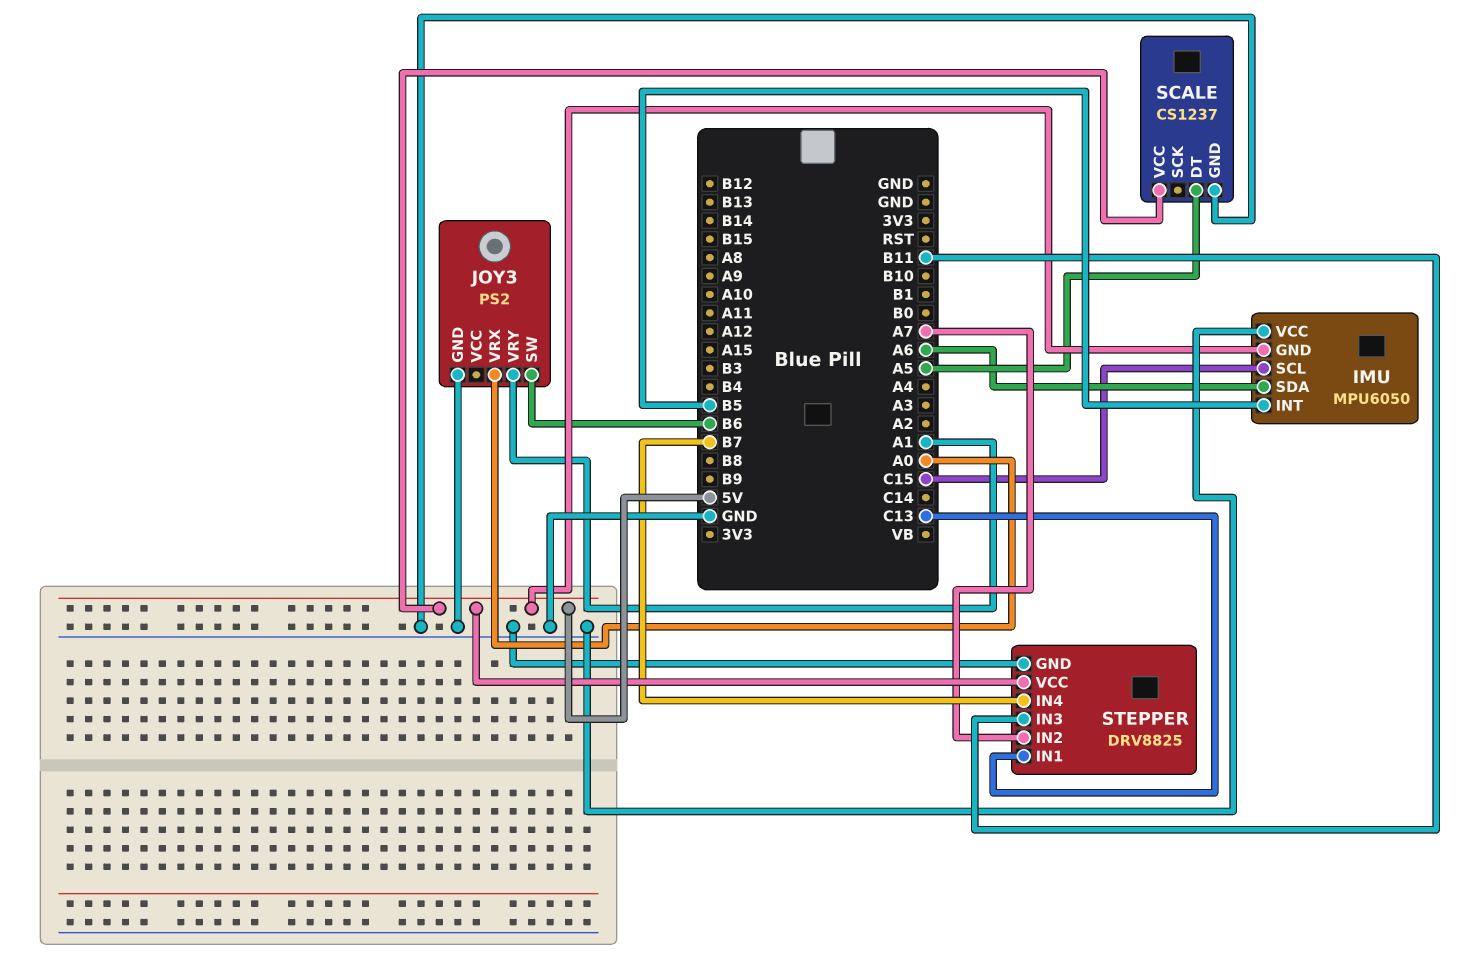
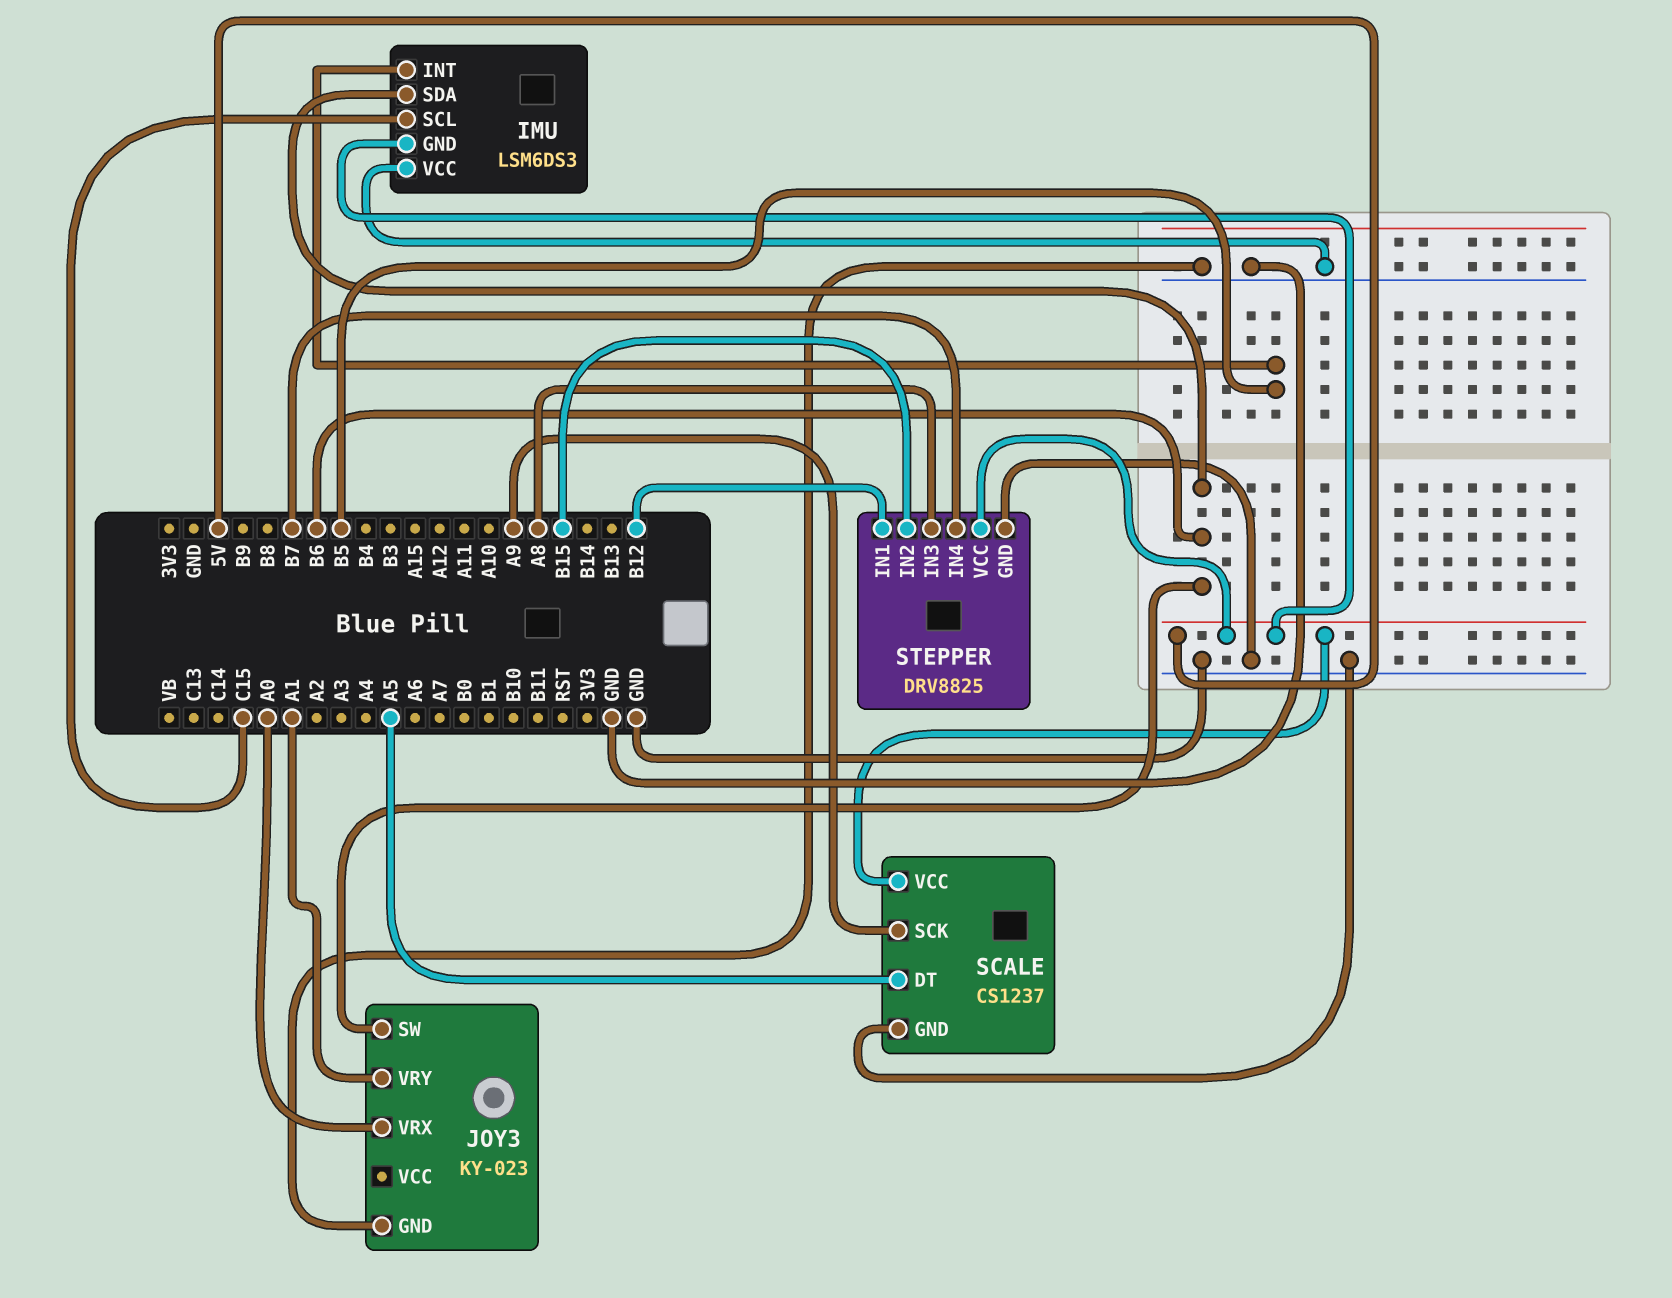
IMU: MPU6050 -> LSM6DS3
IMU pin SDA: A6 -> B6
JOY3: PS2 -> KY-023
SCALE pin SCK: none -> A9
STEPPER pin IN1: C13 -> B12
STEPPER pin IN2: A7 -> B15
STEPPER pin IN3: B11 -> A8

